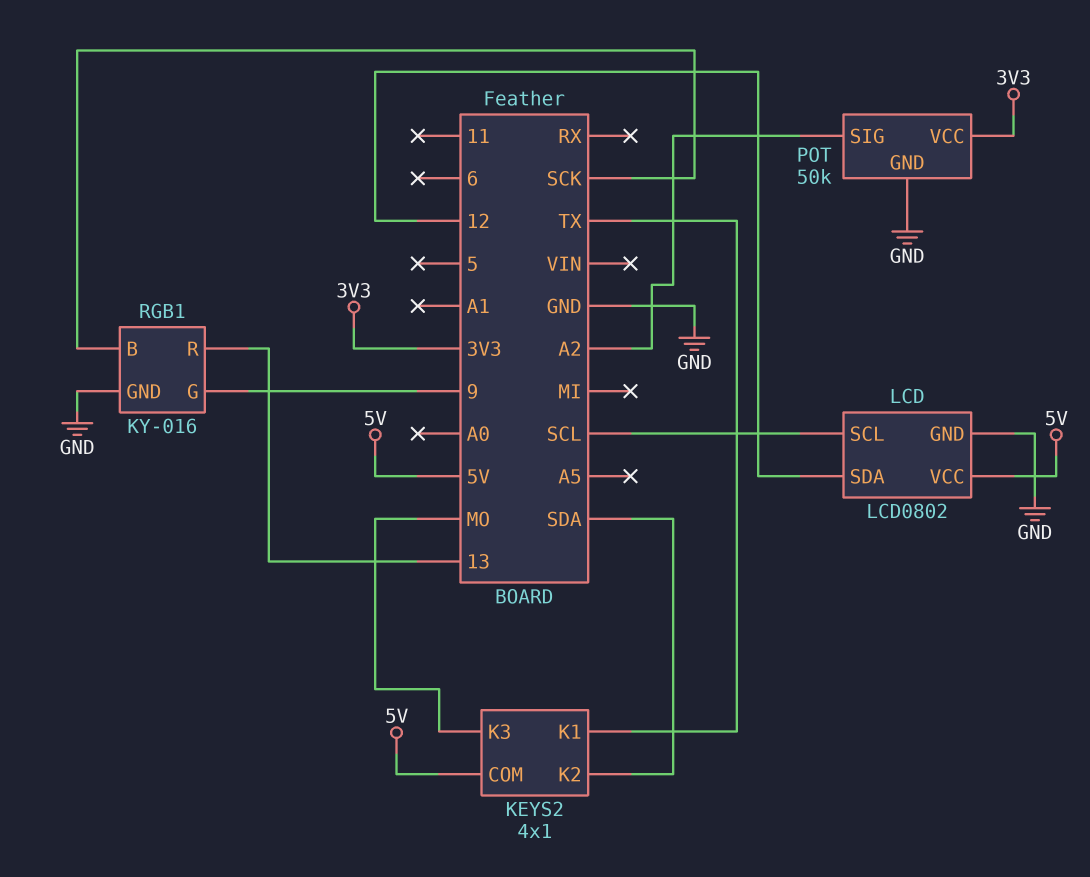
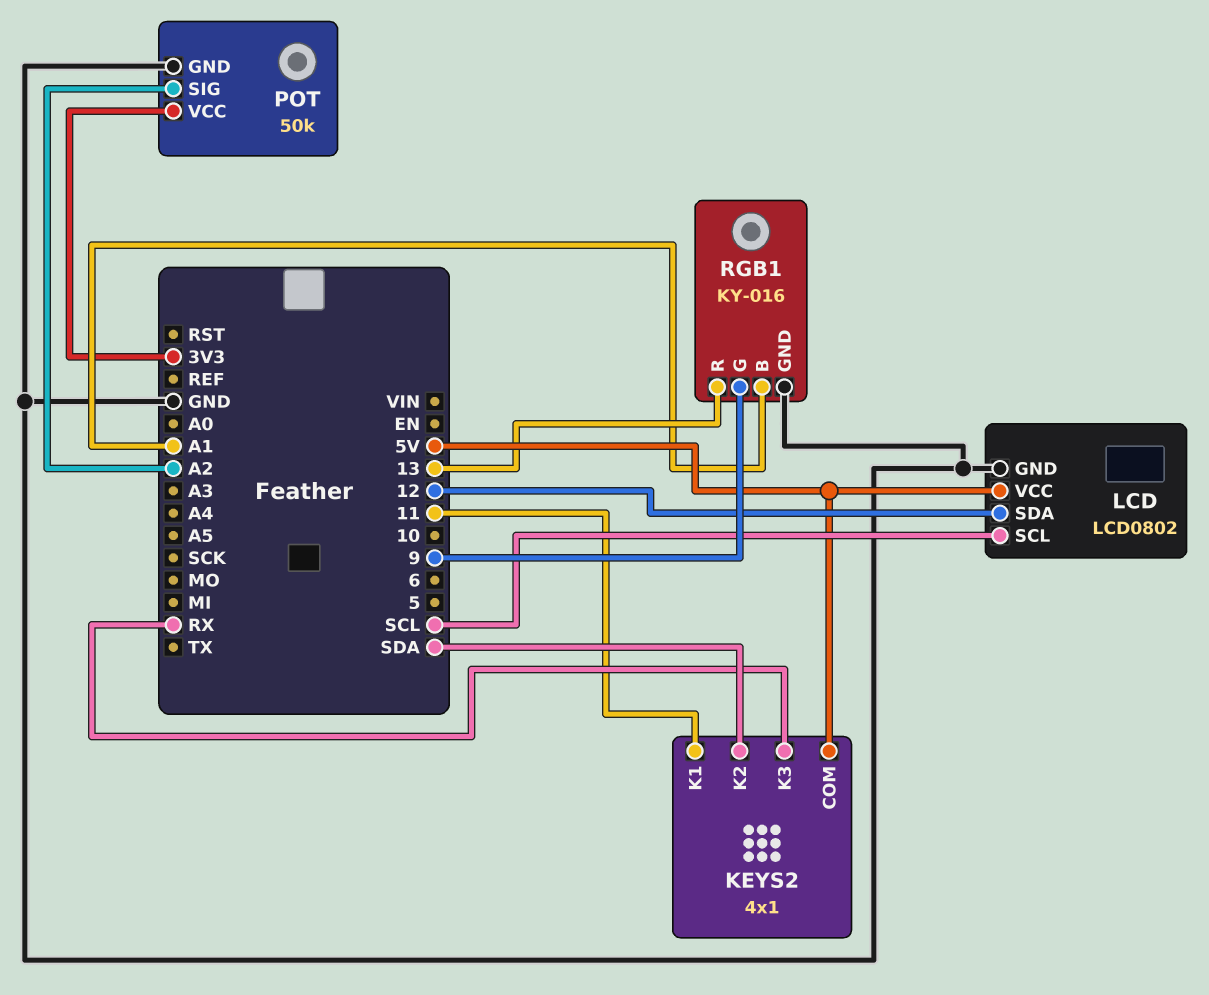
KEYS2 pin K1: TX -> 11
KEYS2 pin K3: MO -> RX
RGB1 pin B: SCK -> A1

